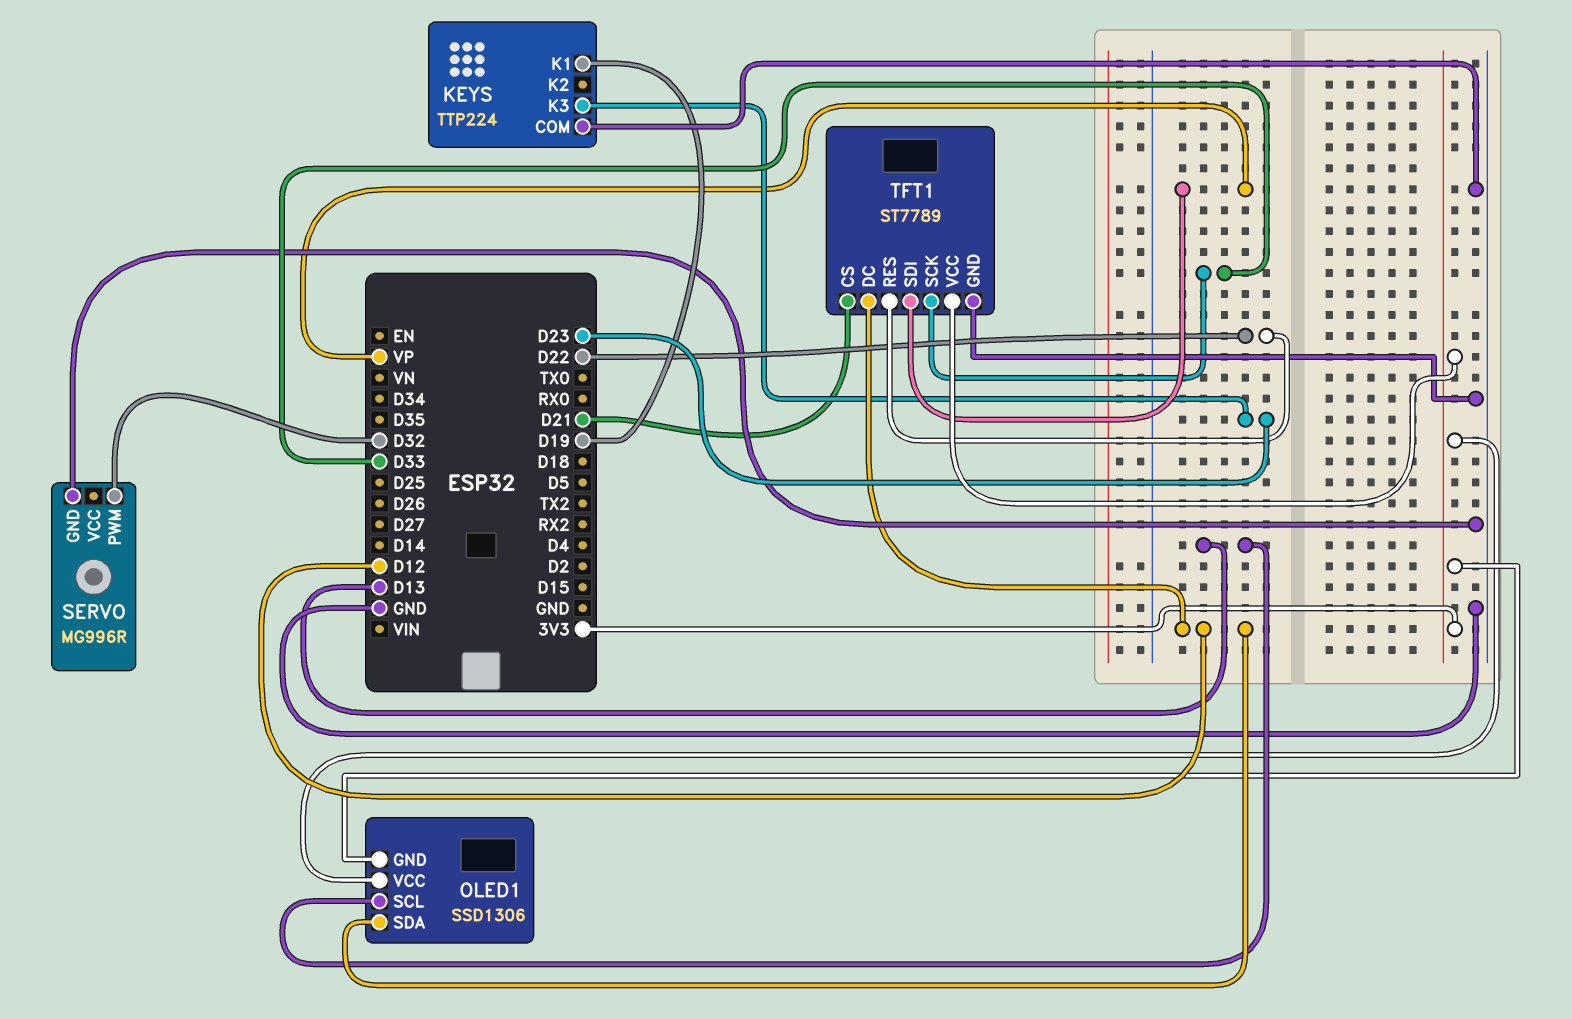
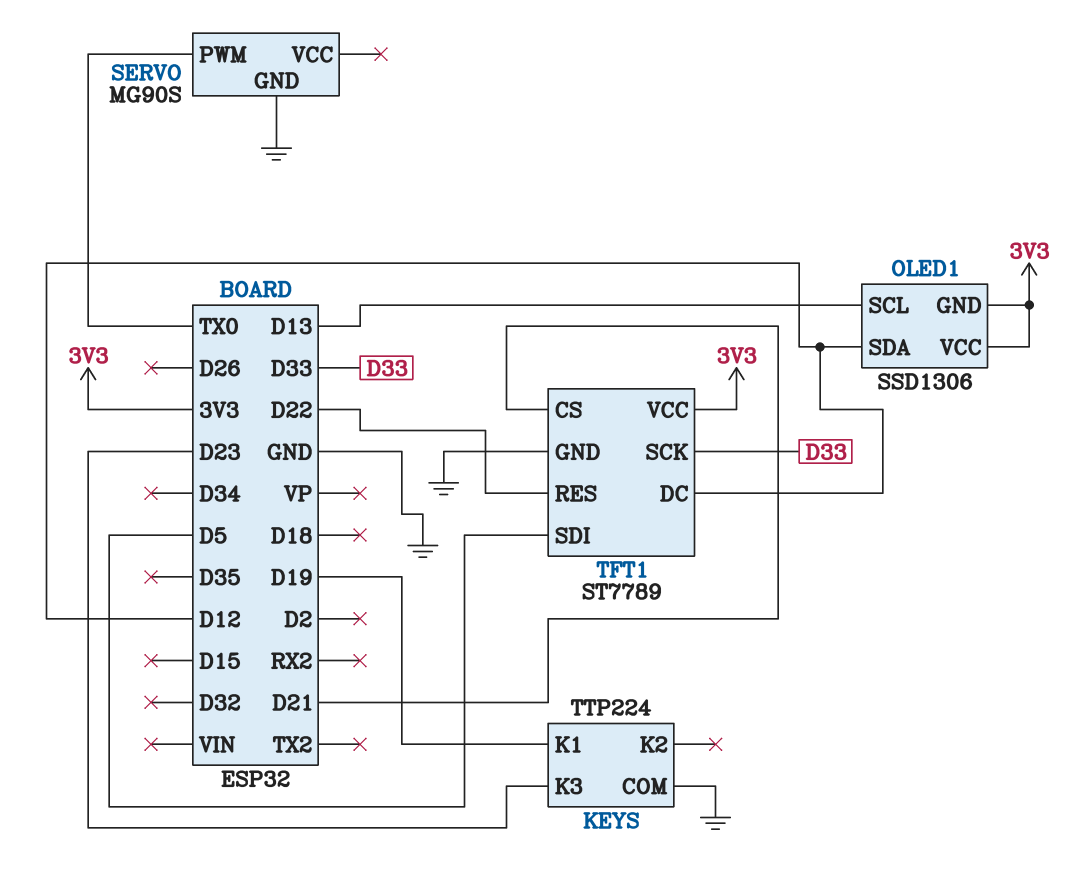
SERVO: MG996R -> MG90S
SERVO pin PWM: D32 -> TX0
TFT1 pin SDI: VP -> D5

